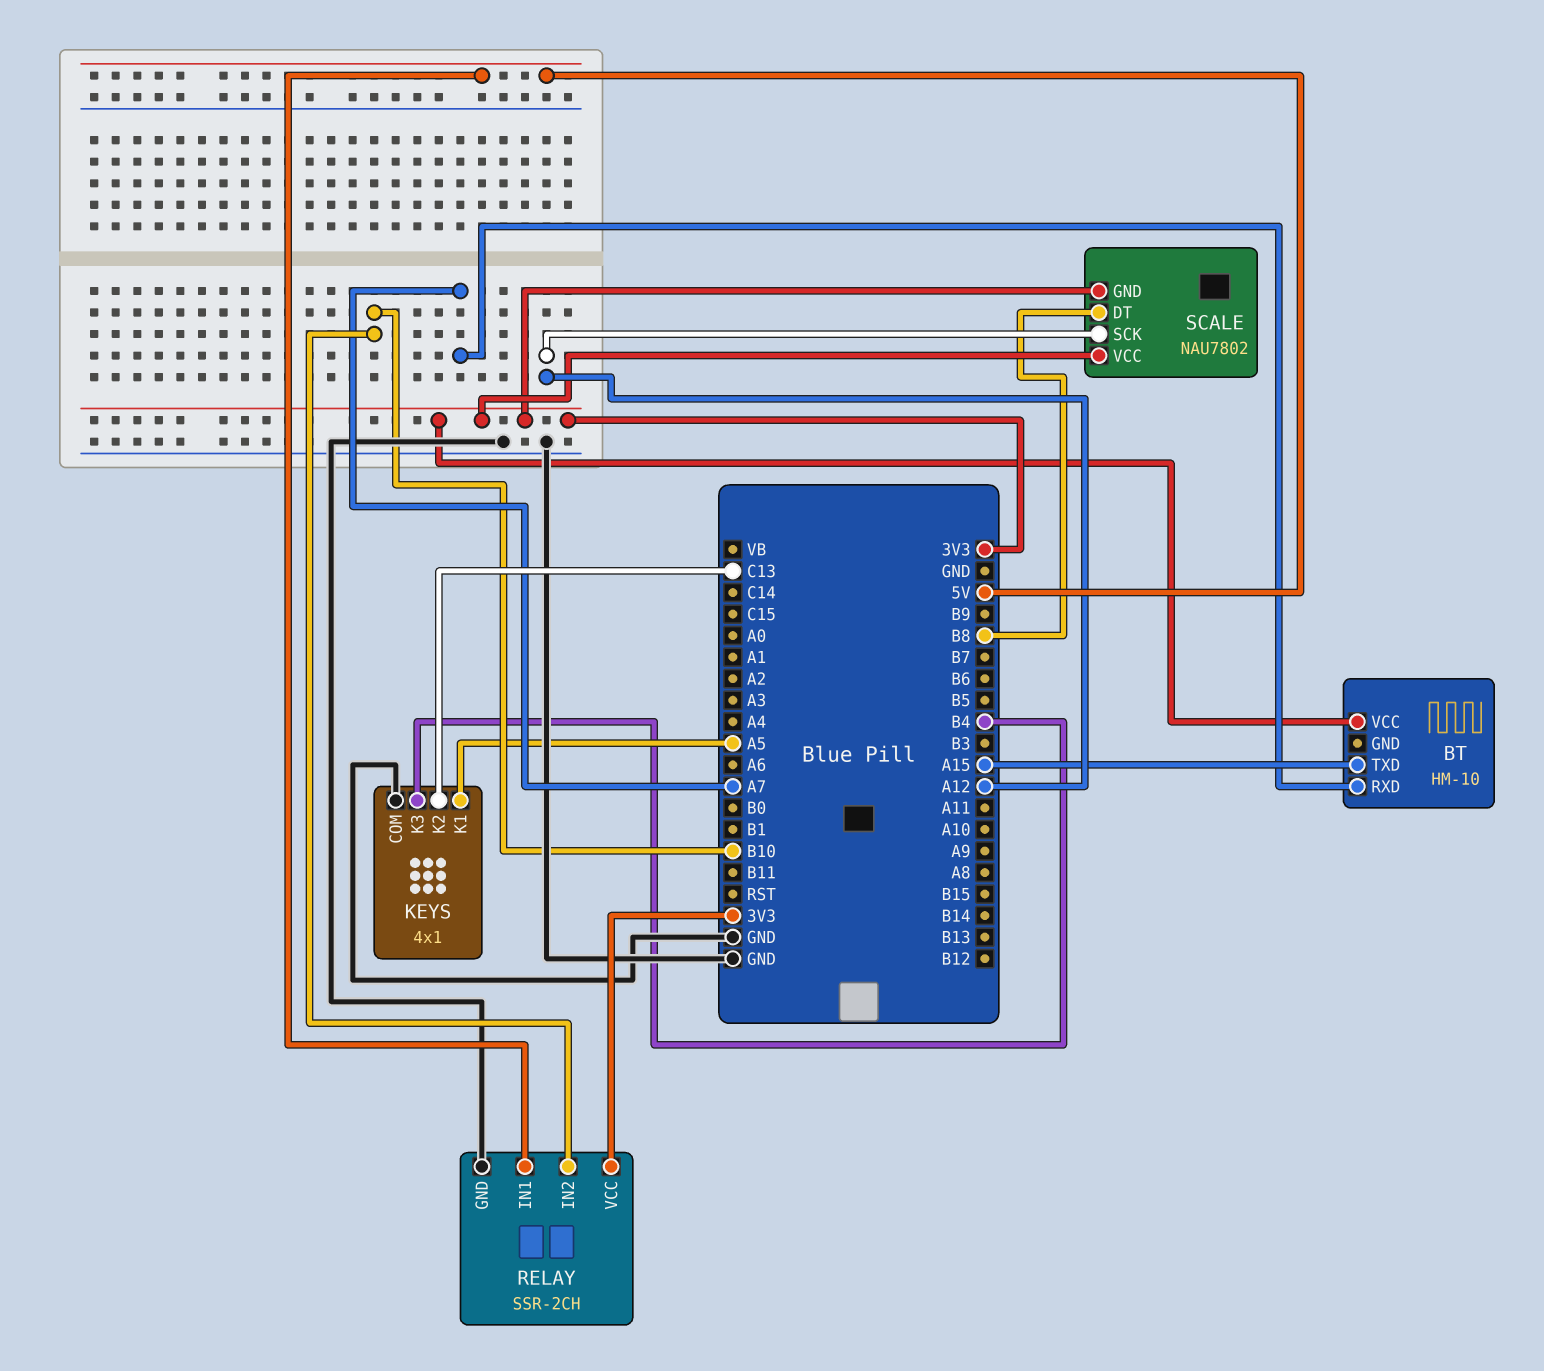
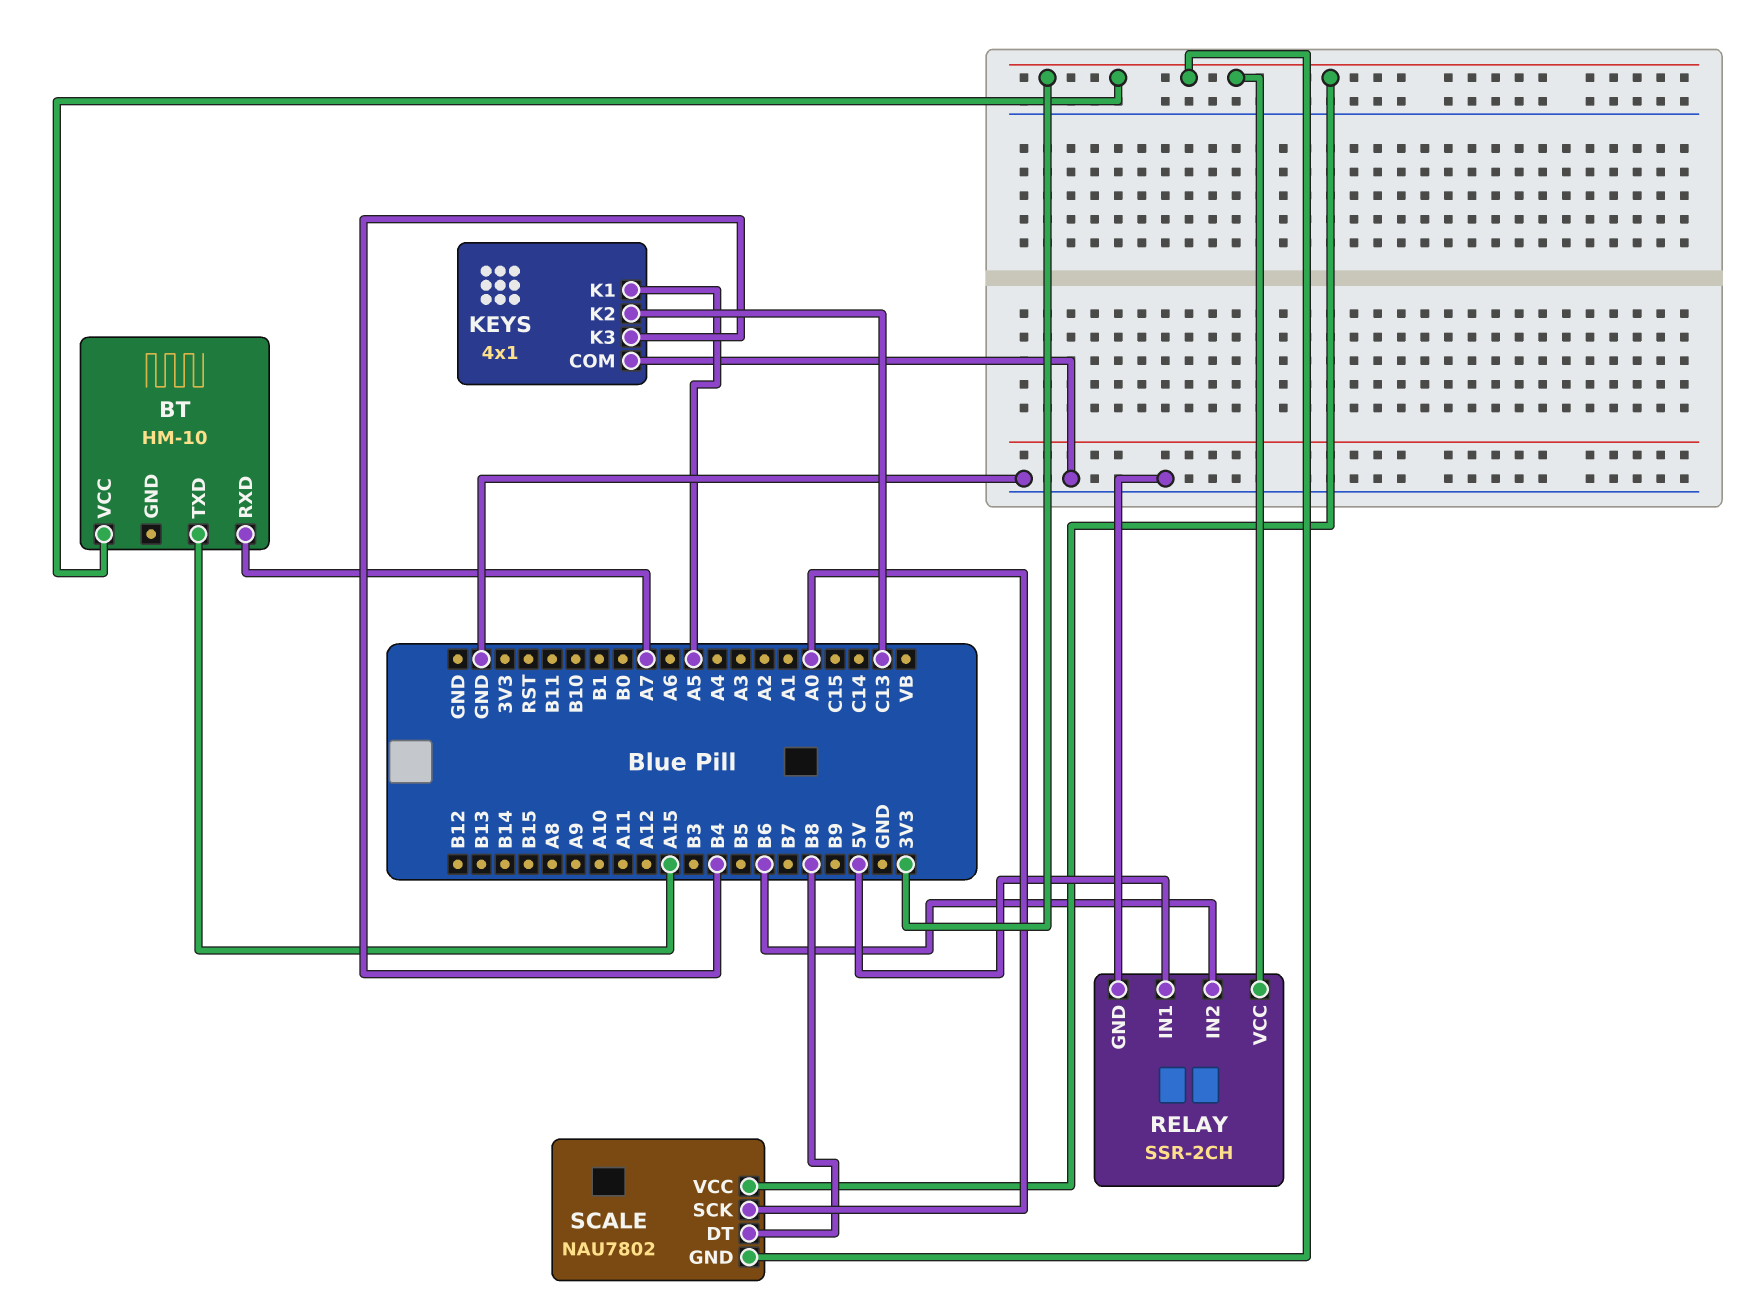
RELAY pin IN2: B10 -> B6
SCALE pin SCK: A12 -> A0

